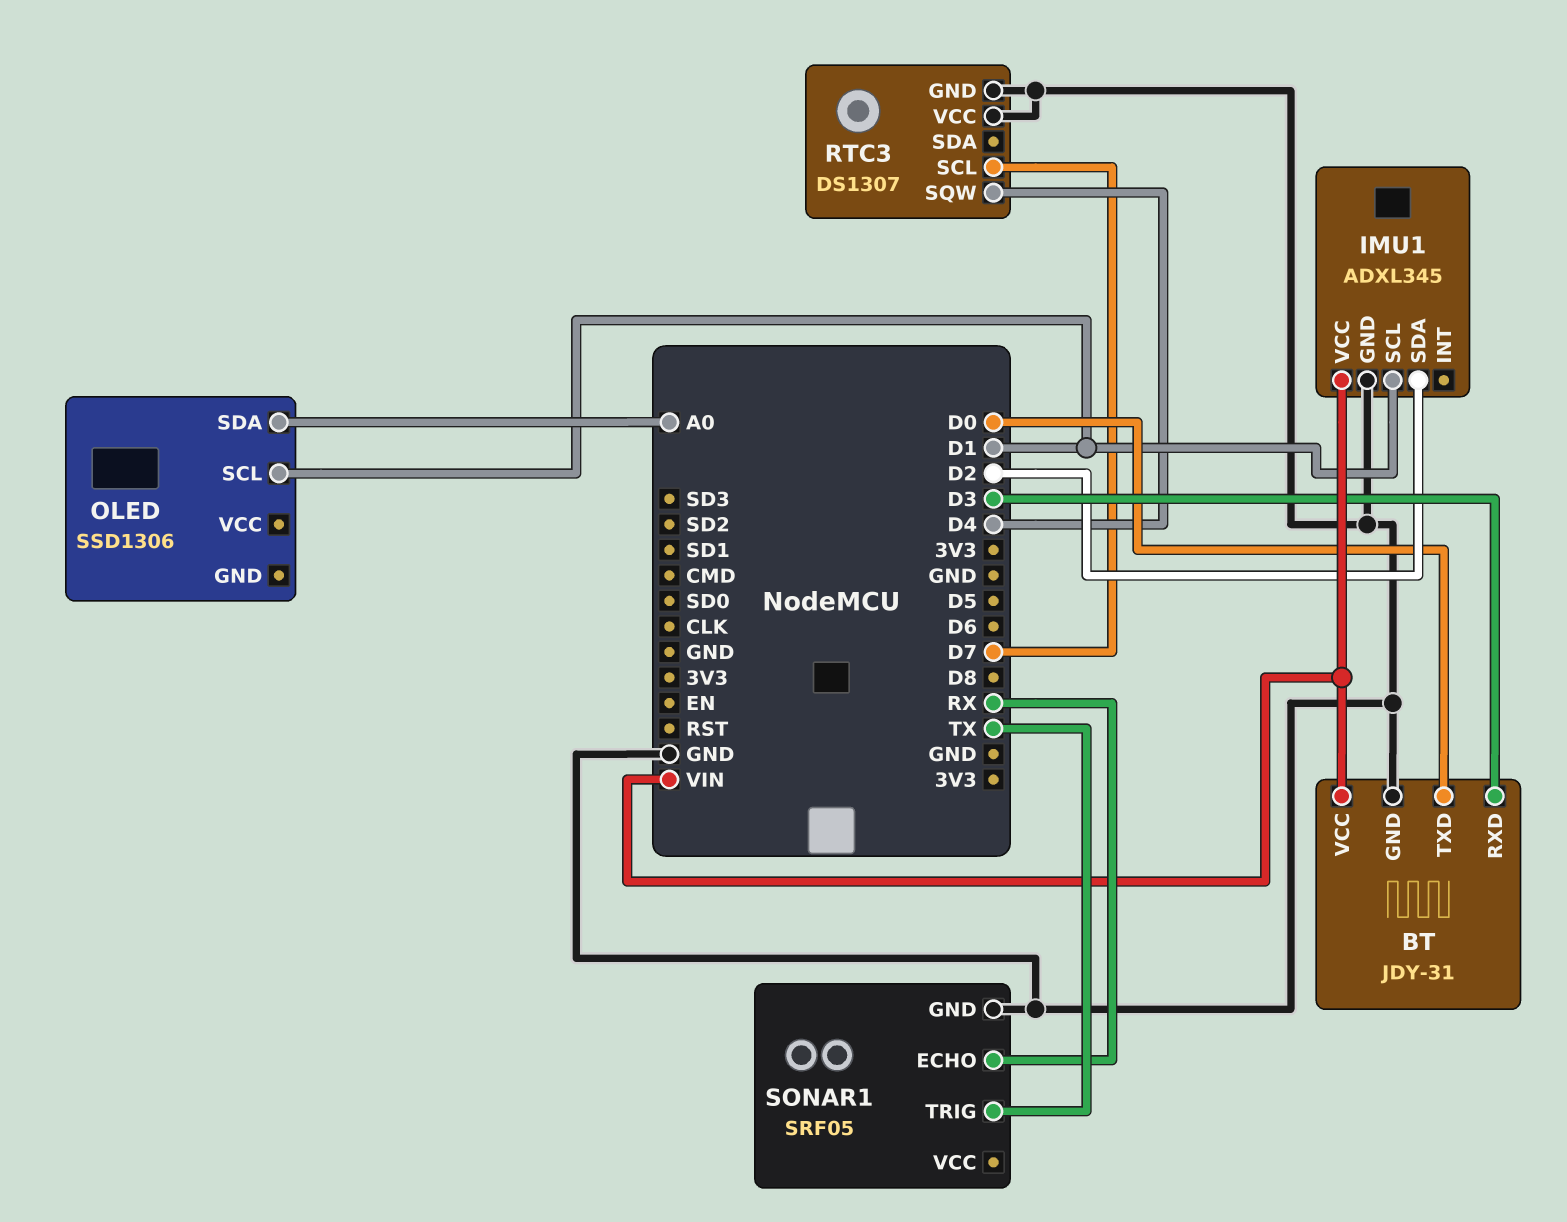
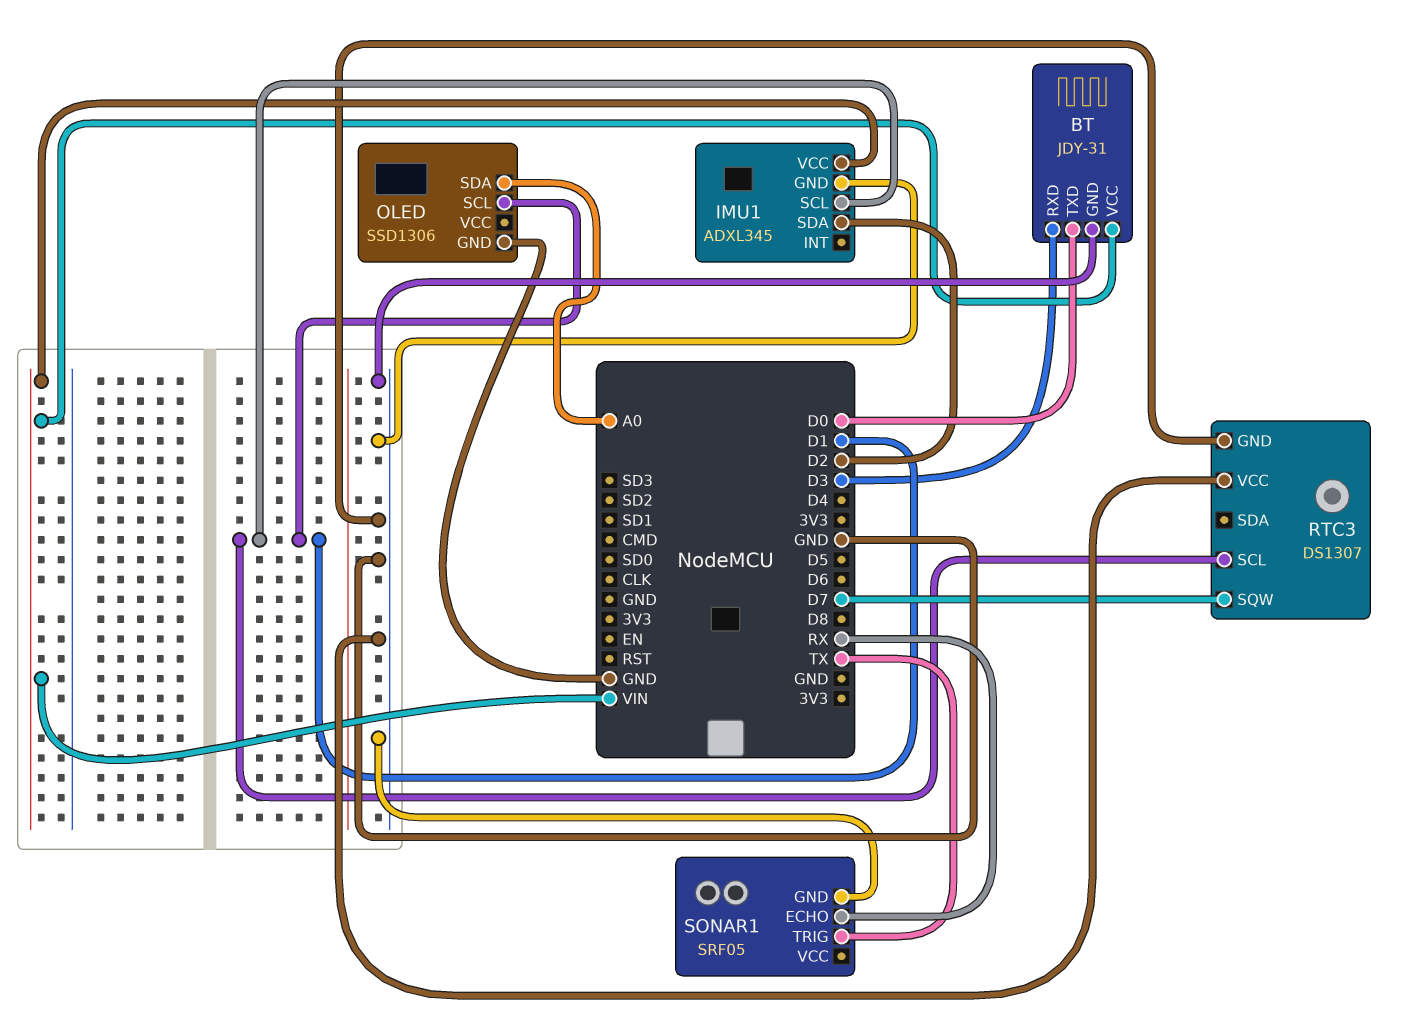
OLED pin GND: none -> GND
RTC3 pin SCL: D7 -> D1
RTC3 pin SQW: D4 -> D7

